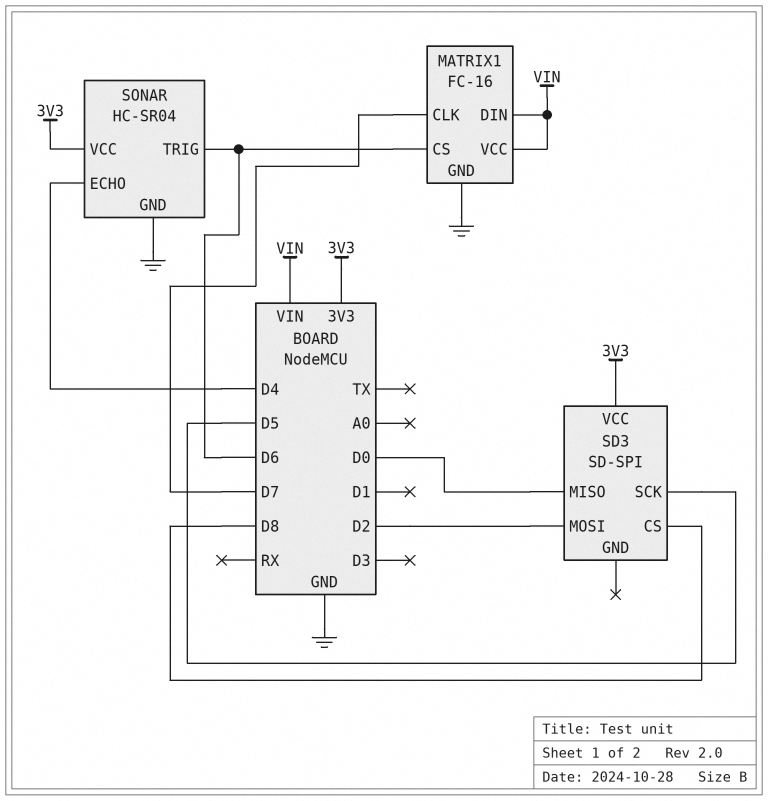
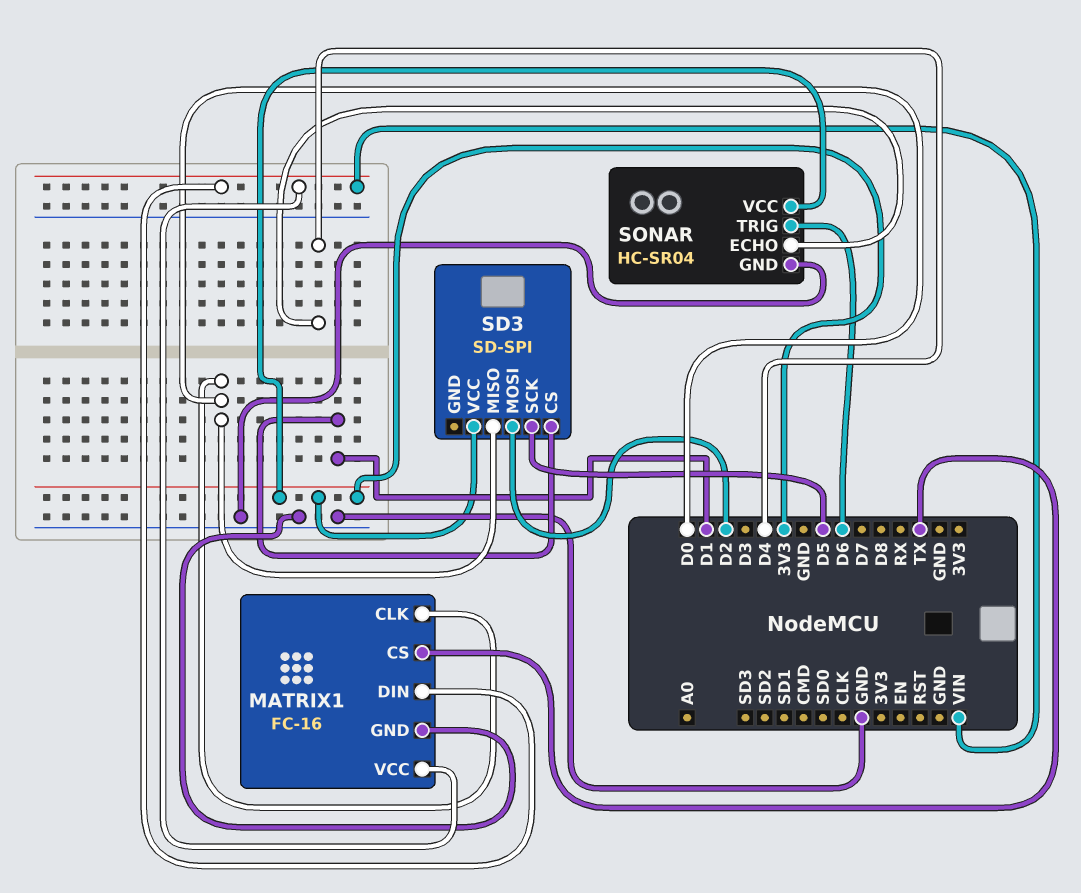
MATRIX1 pin CLK: D7 -> D0
MATRIX1 pin CS: D6 -> TX
SD3 pin CS: D8 -> D1

